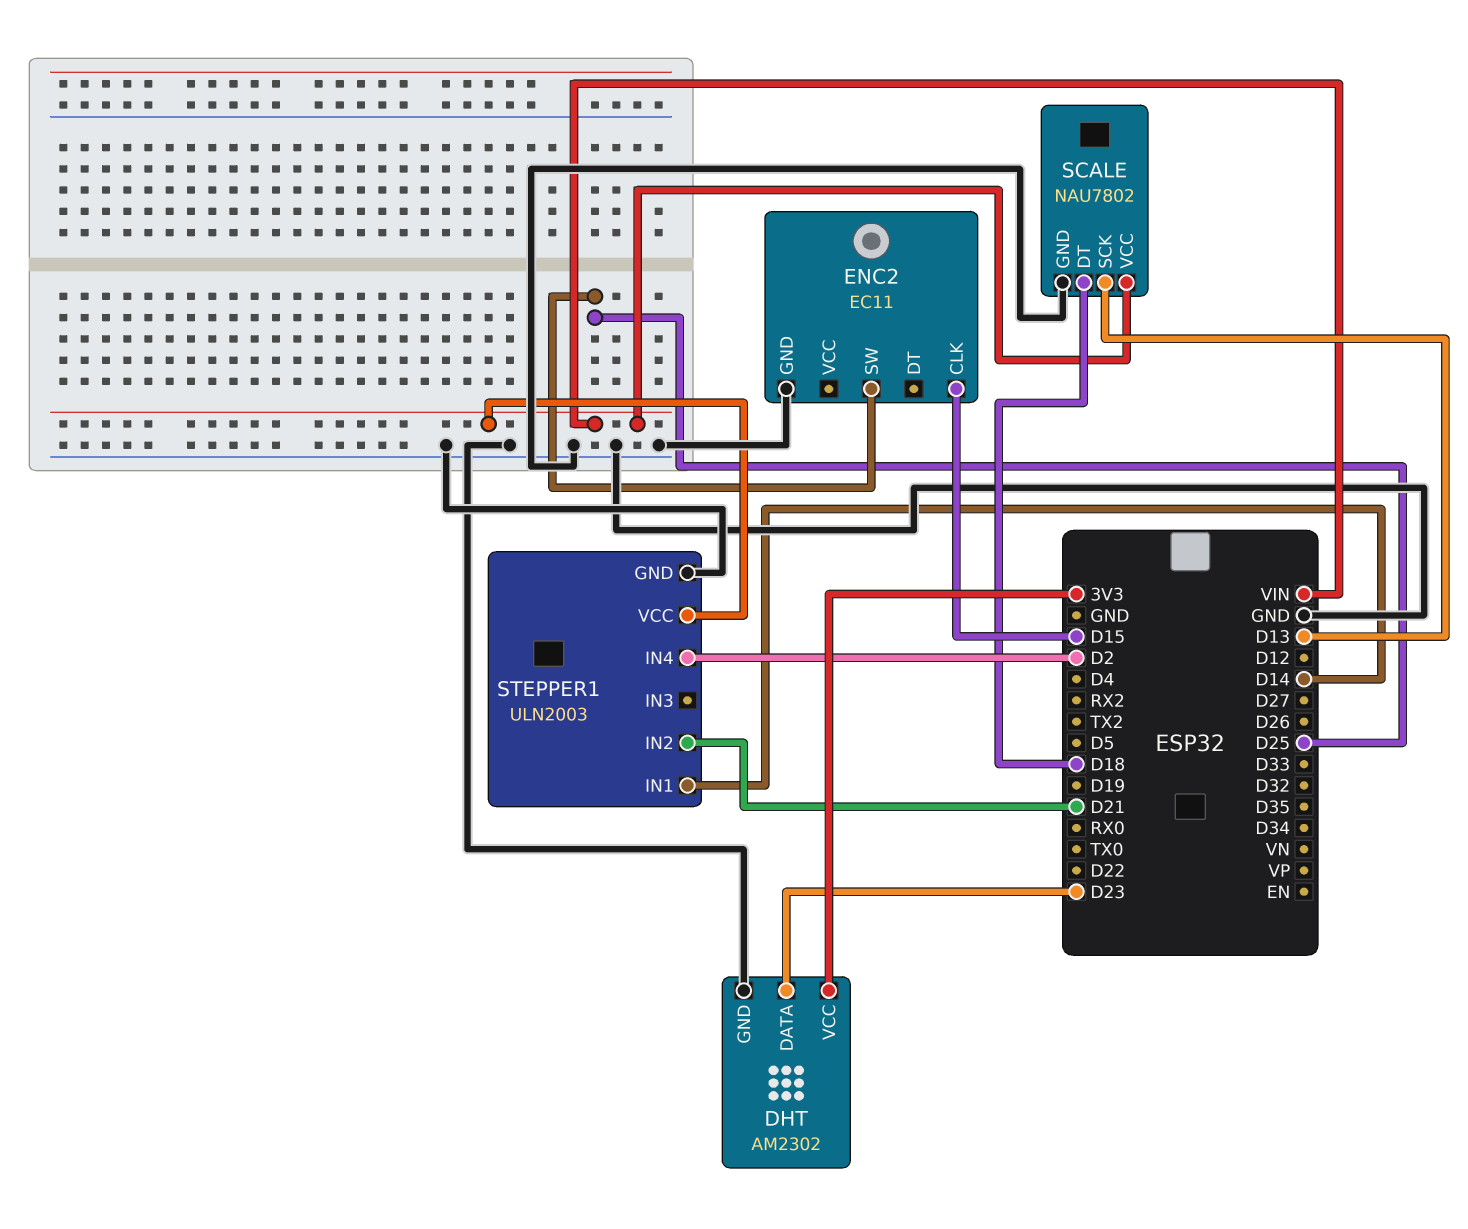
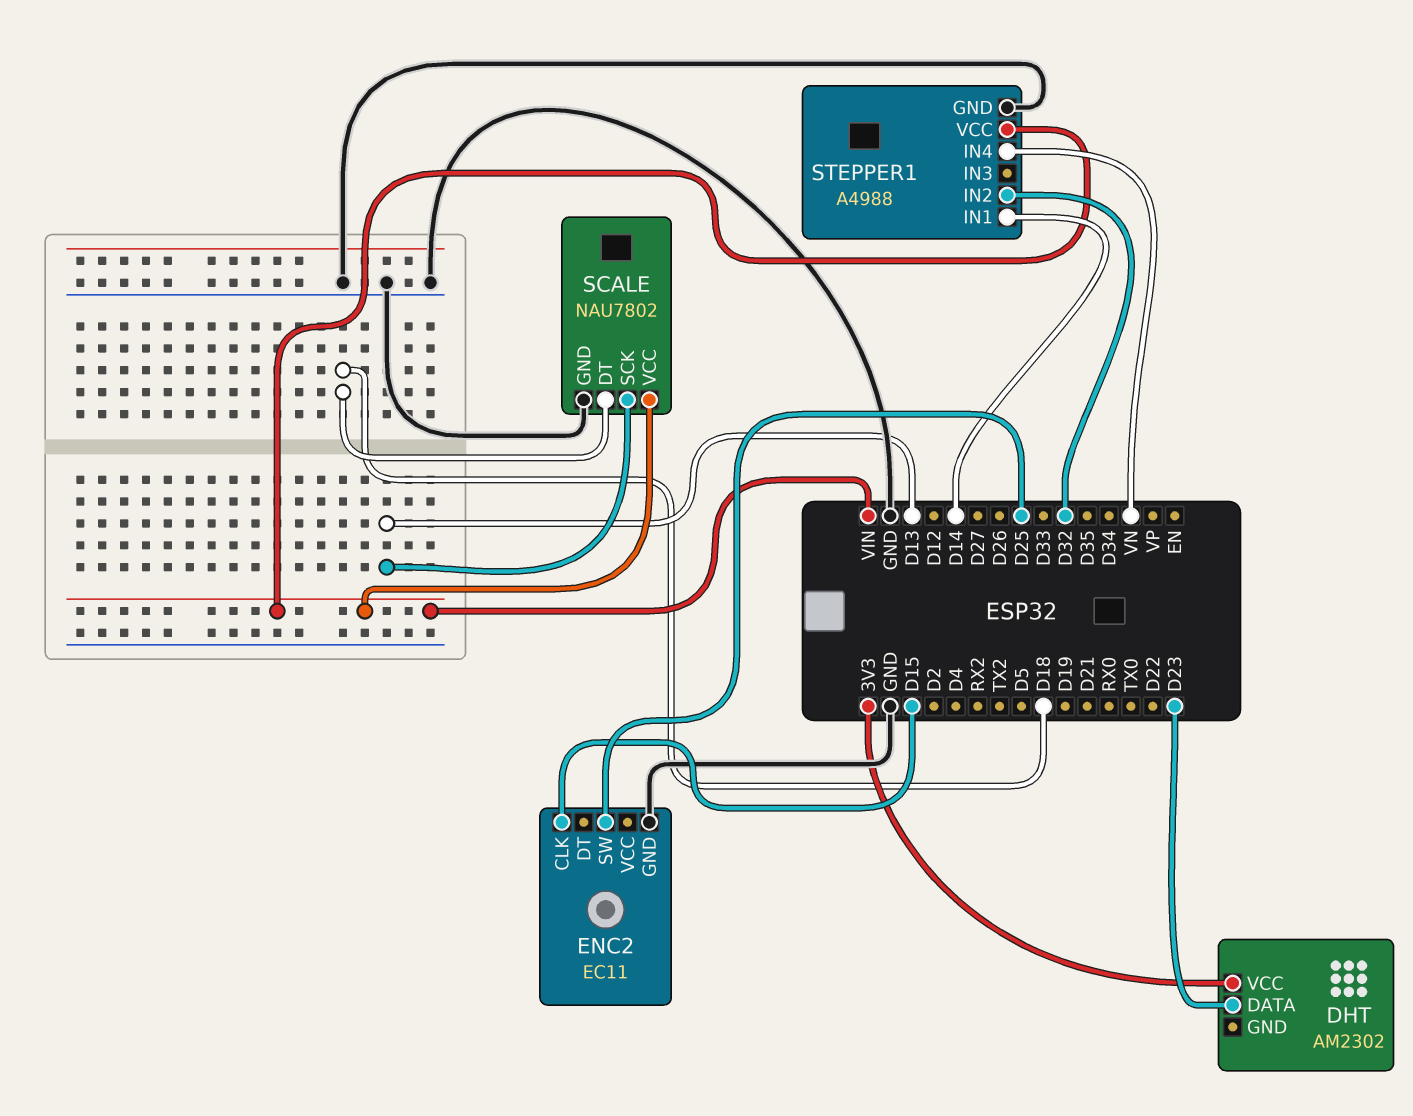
DHT pin GND: GND -> none
STEPPER1: ULN2003 -> A4988
STEPPER1 pin IN2: D21 -> D32
STEPPER1 pin IN4: D2 -> VN

